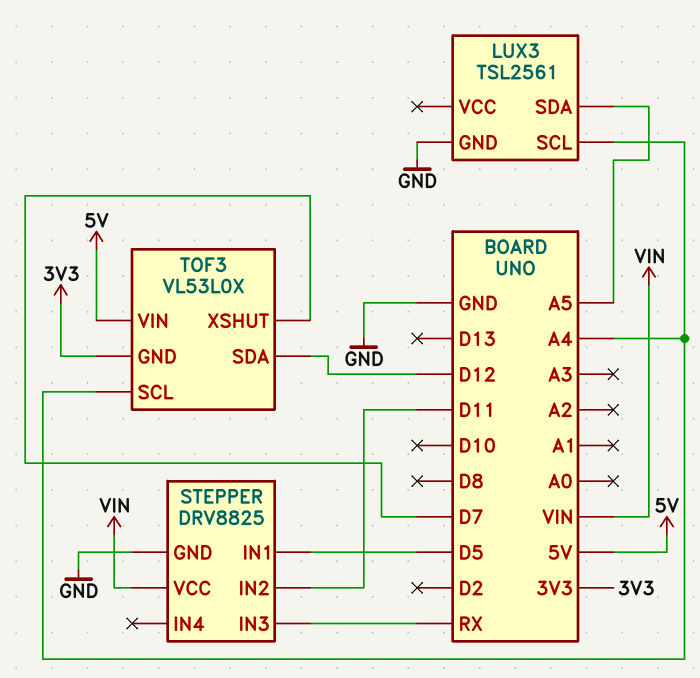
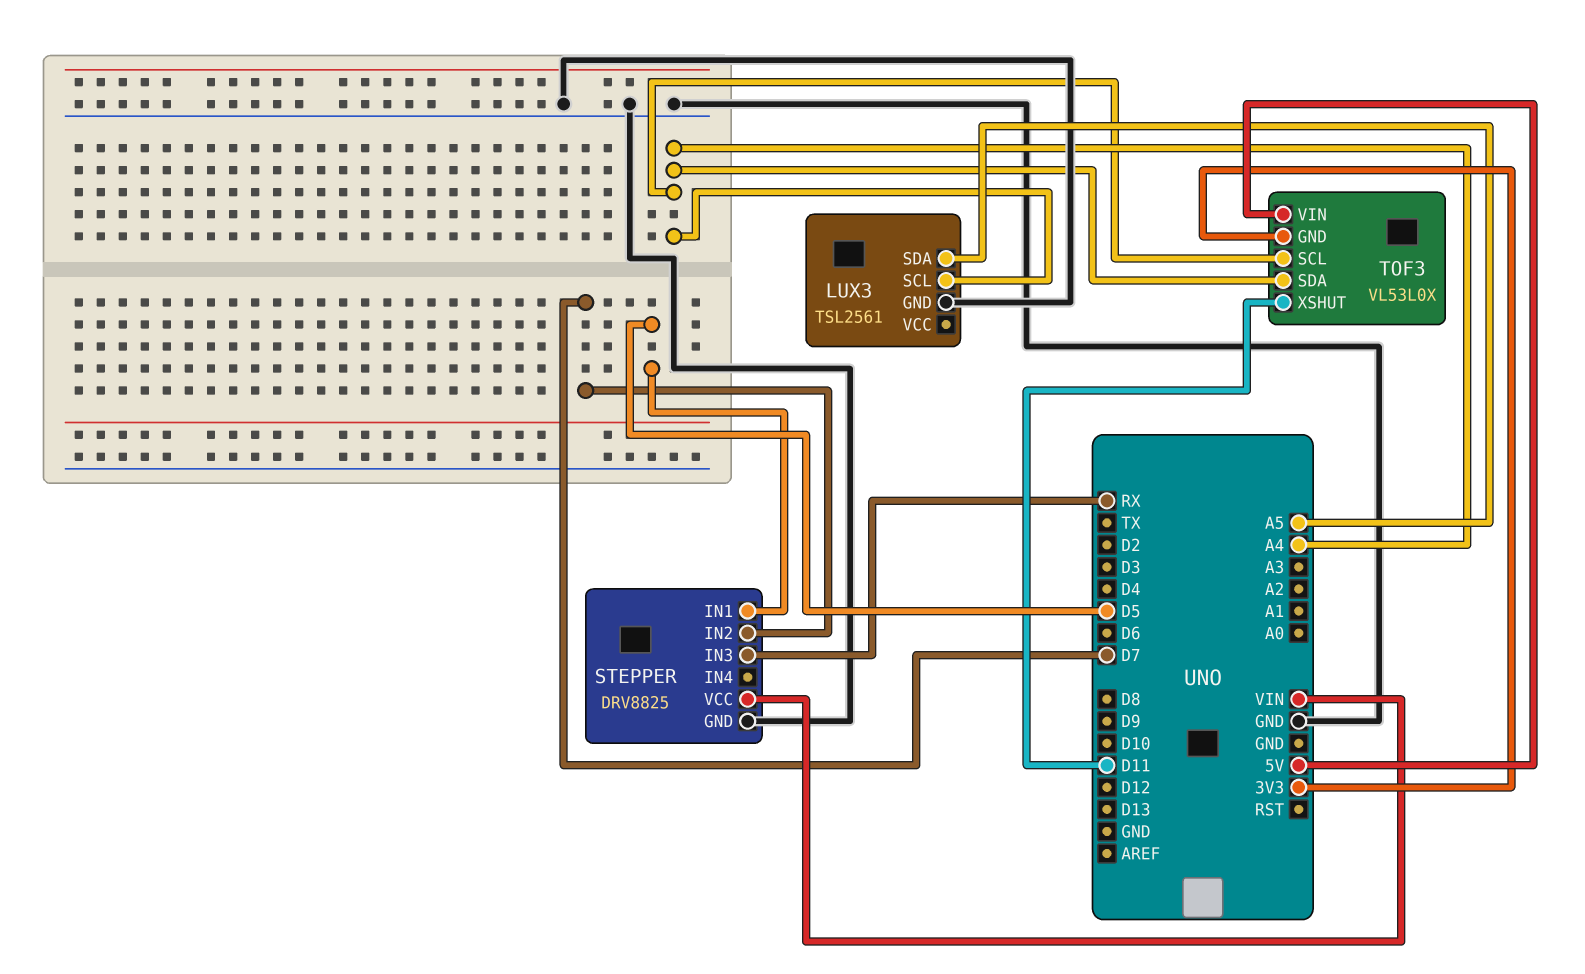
STEPPER pin IN2: D11 -> D7
TOF3 pin SDA: D12 -> A4
TOF3 pin XSHUT: D7 -> D11

